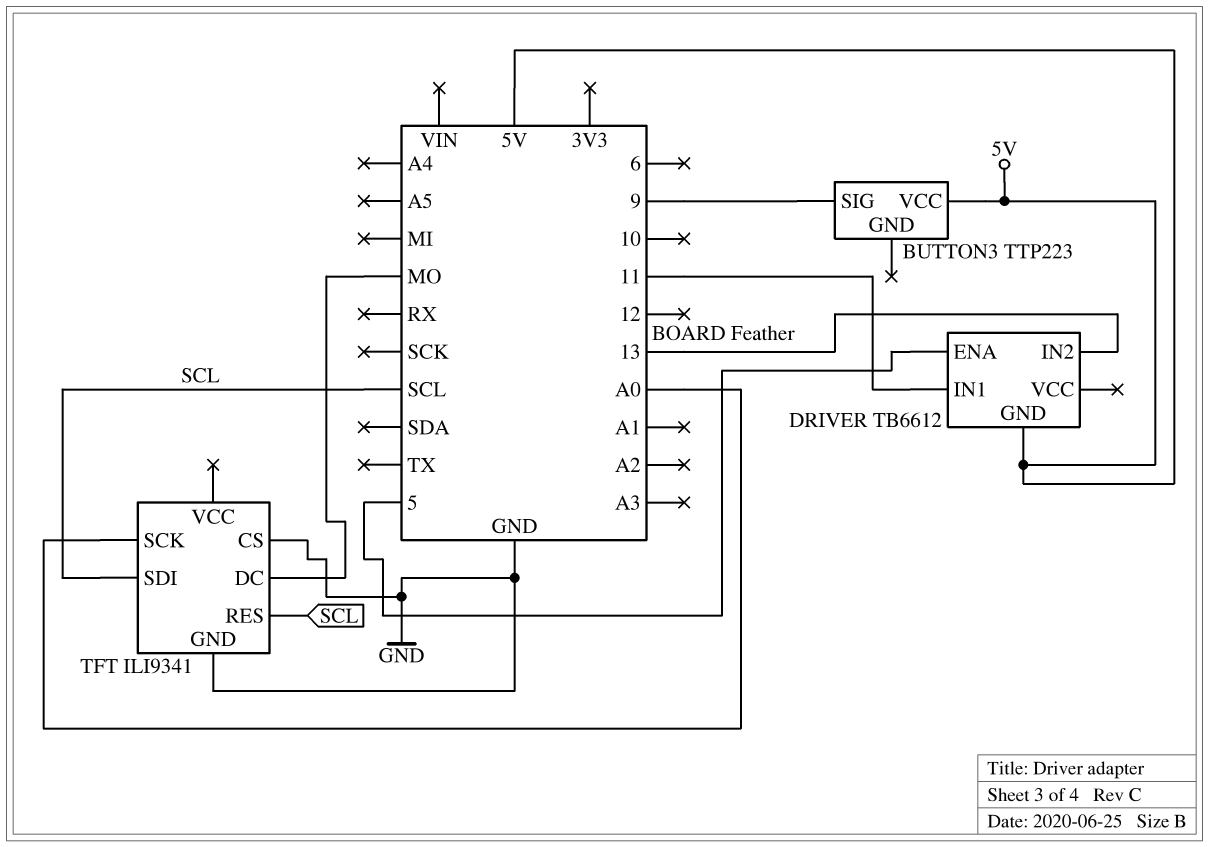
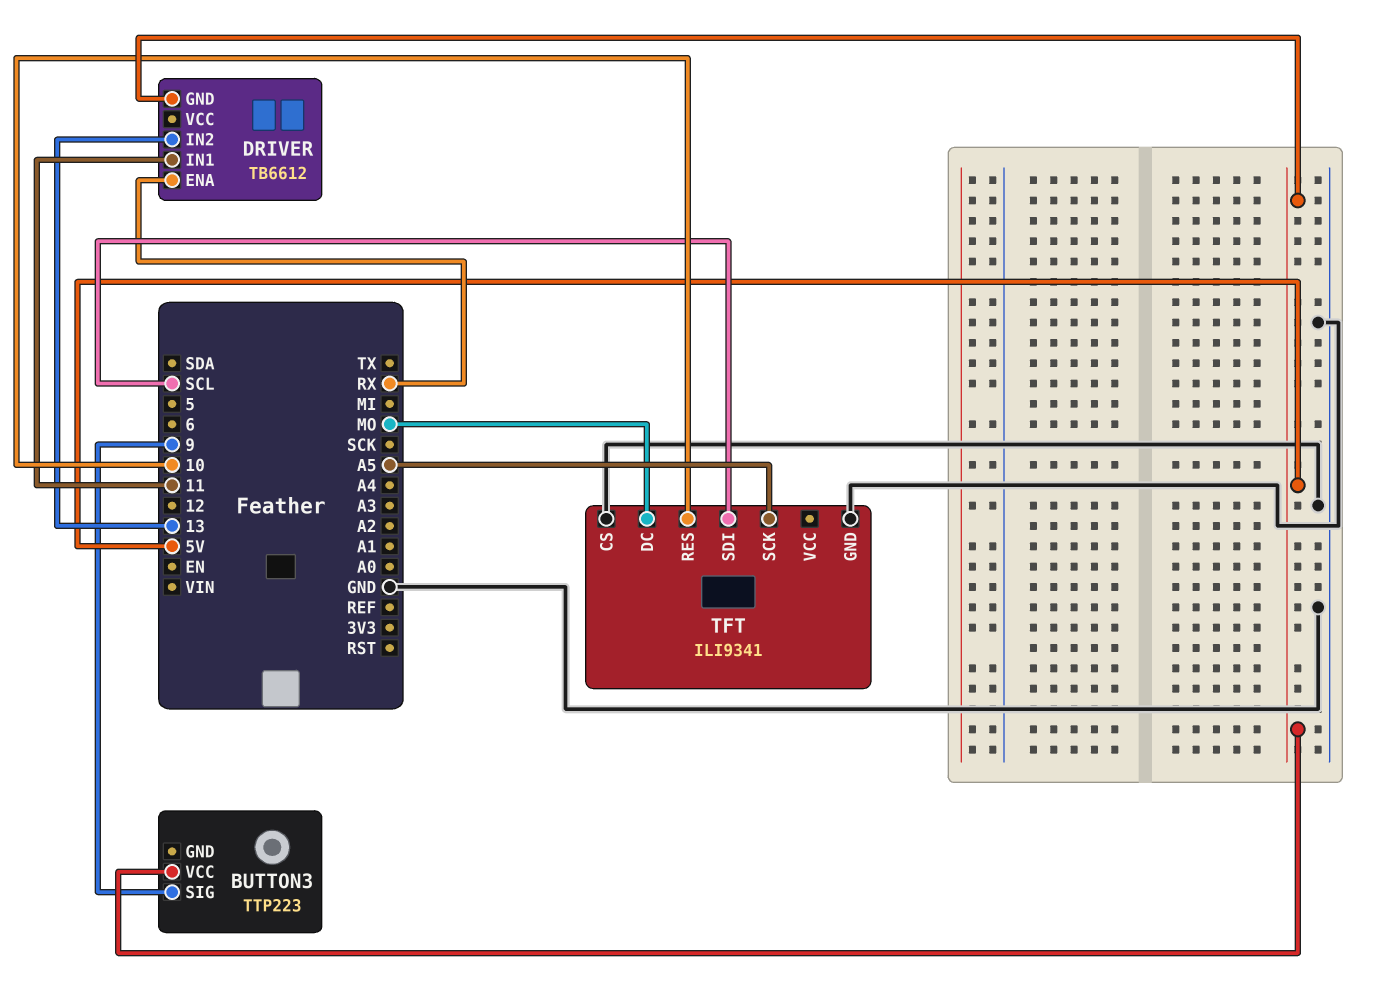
DRIVER pin ENA: 5 -> RX
TFT pin RES: SCL -> 10
TFT pin SCK: A0 -> A5

